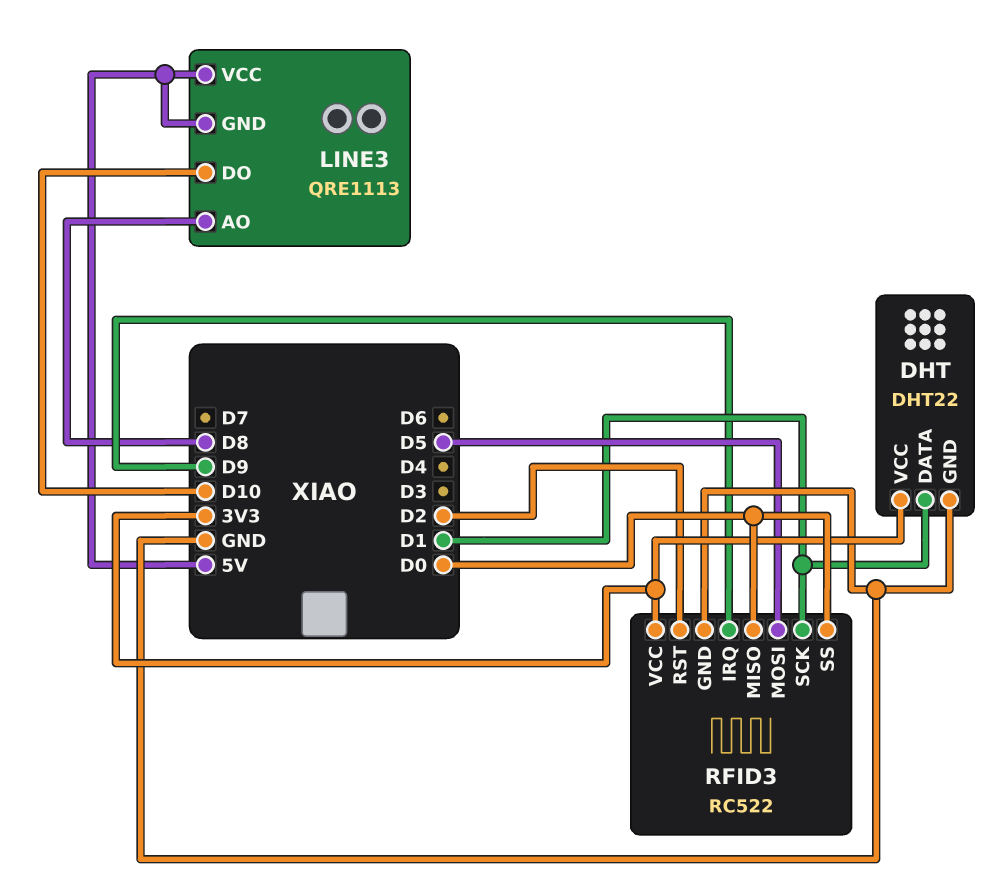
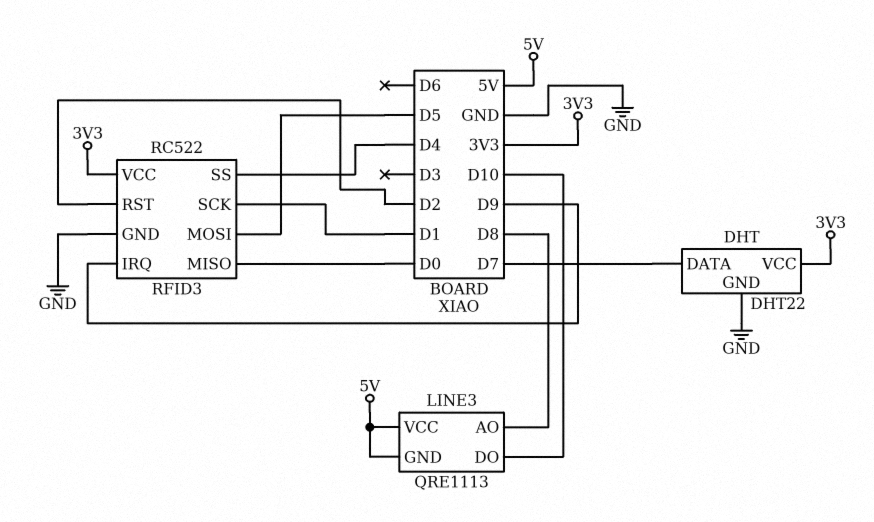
DHT pin DATA: D1 -> D7
RFID3 pin SS: D0 -> D4

